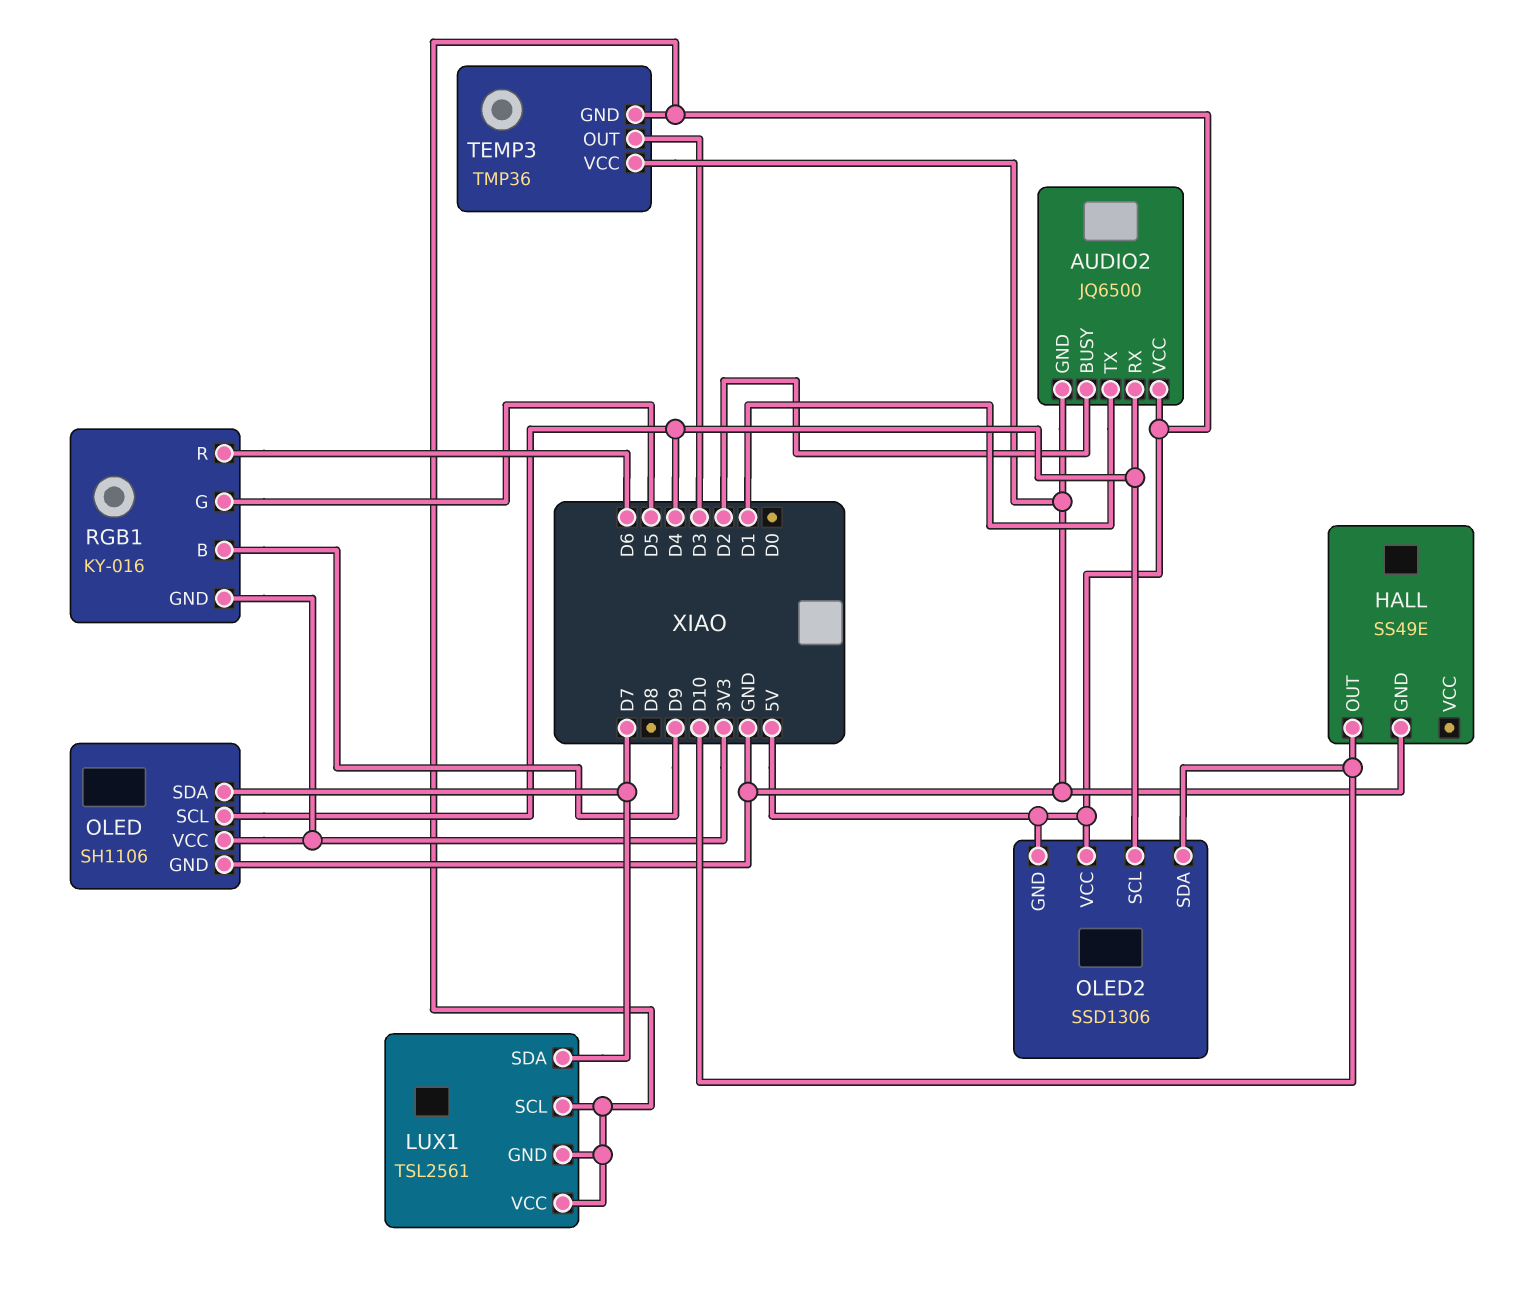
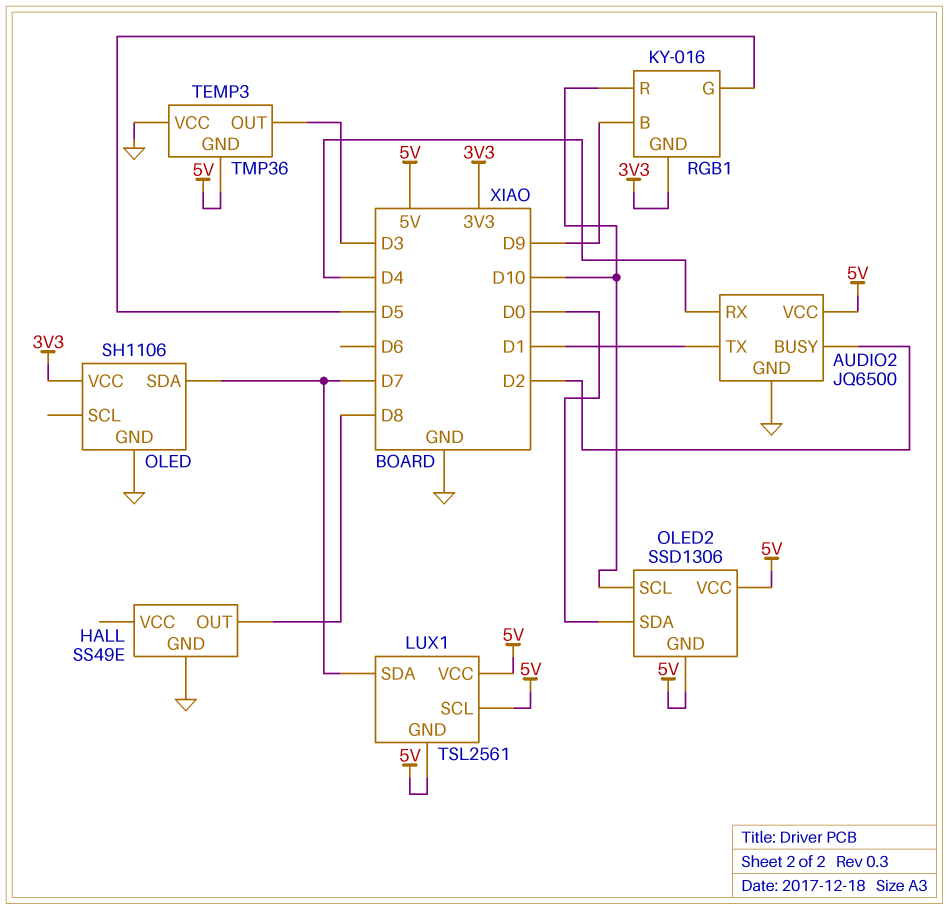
HALL pin OUT: D10 -> D8
OLED pin SCL: D4 -> none
OLED2 pin SCL: D4 -> D10
OLED2 pin SDA: D10 -> D0
RGB1 pin R: D6 -> D10

